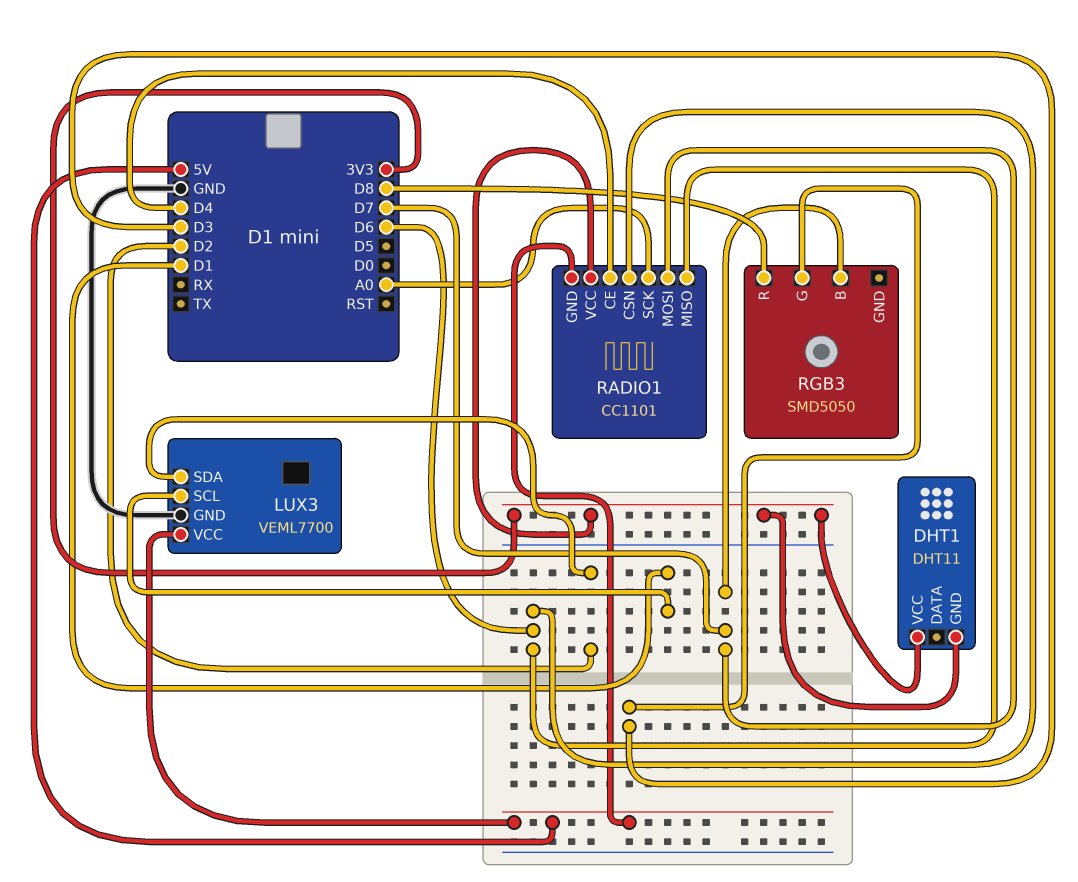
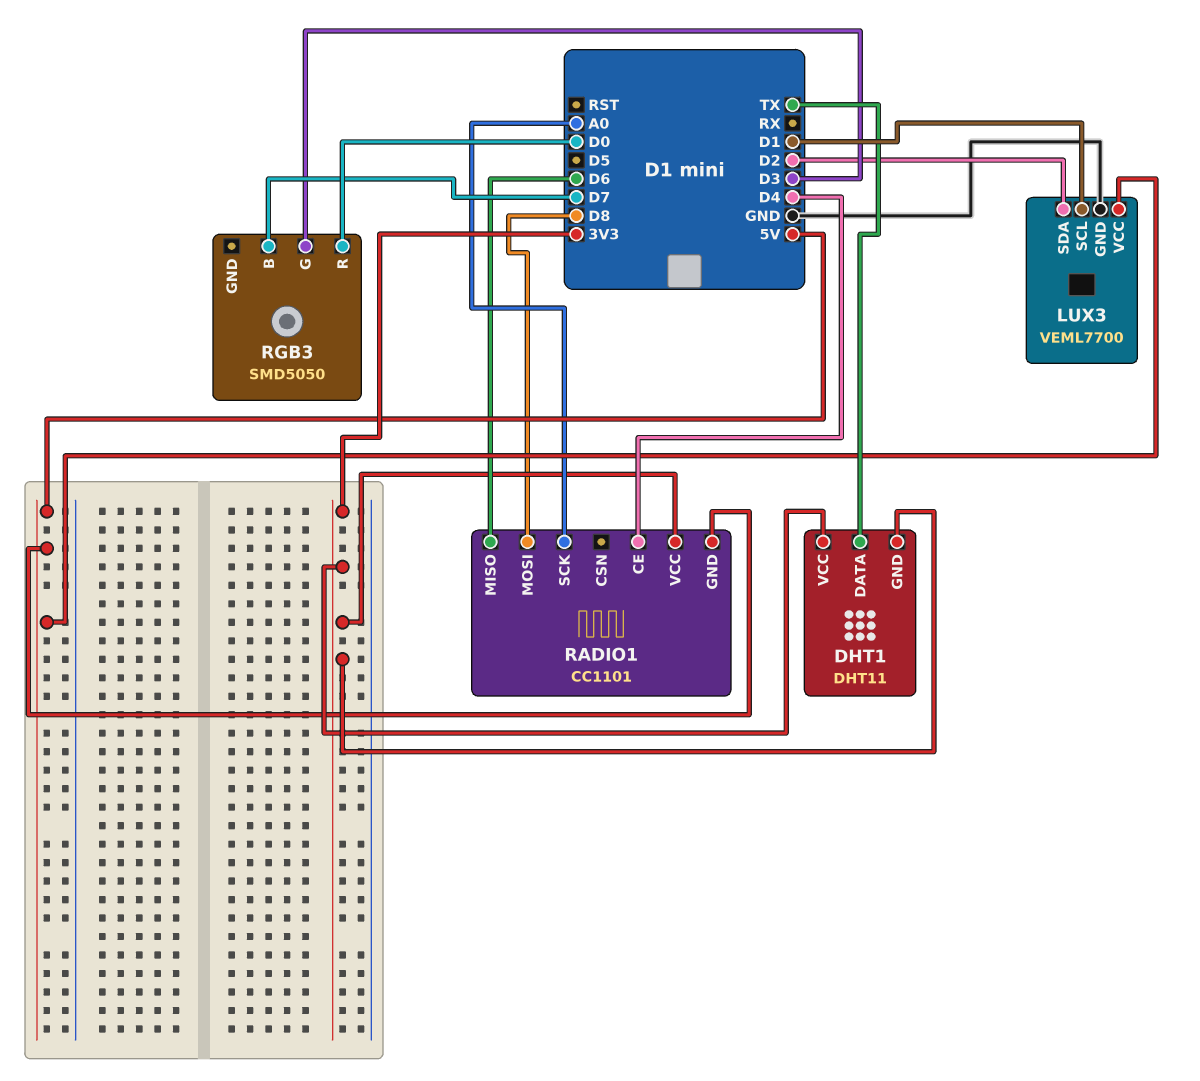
DHT1 pin DATA: none -> TX
RADIO1 pin CSN: D6 -> none
RADIO1 pin MOSI: D7 -> D8
RGB3 pin R: D8 -> D0

